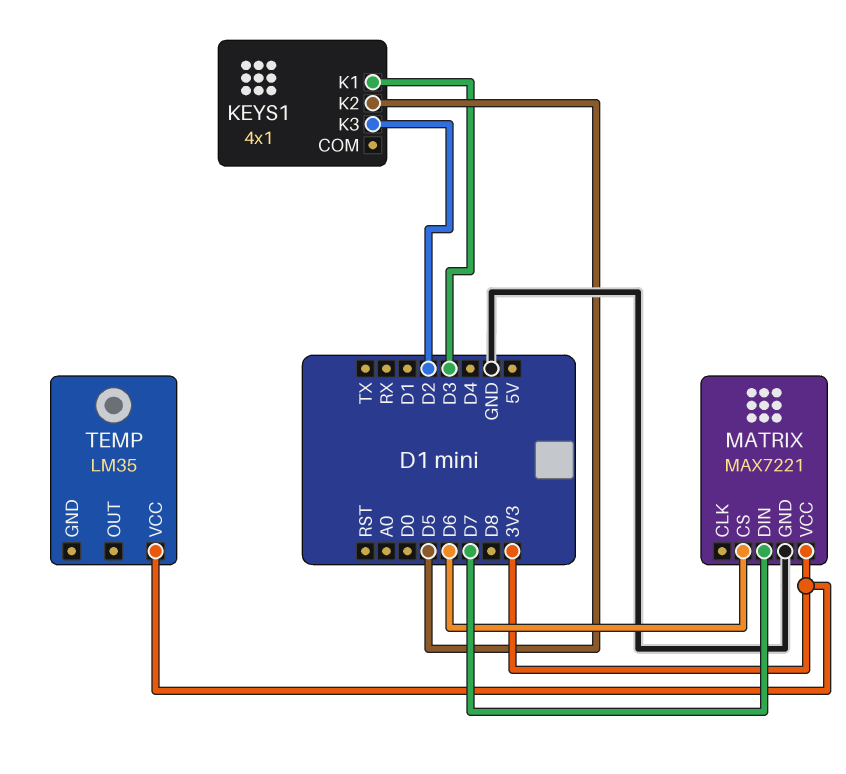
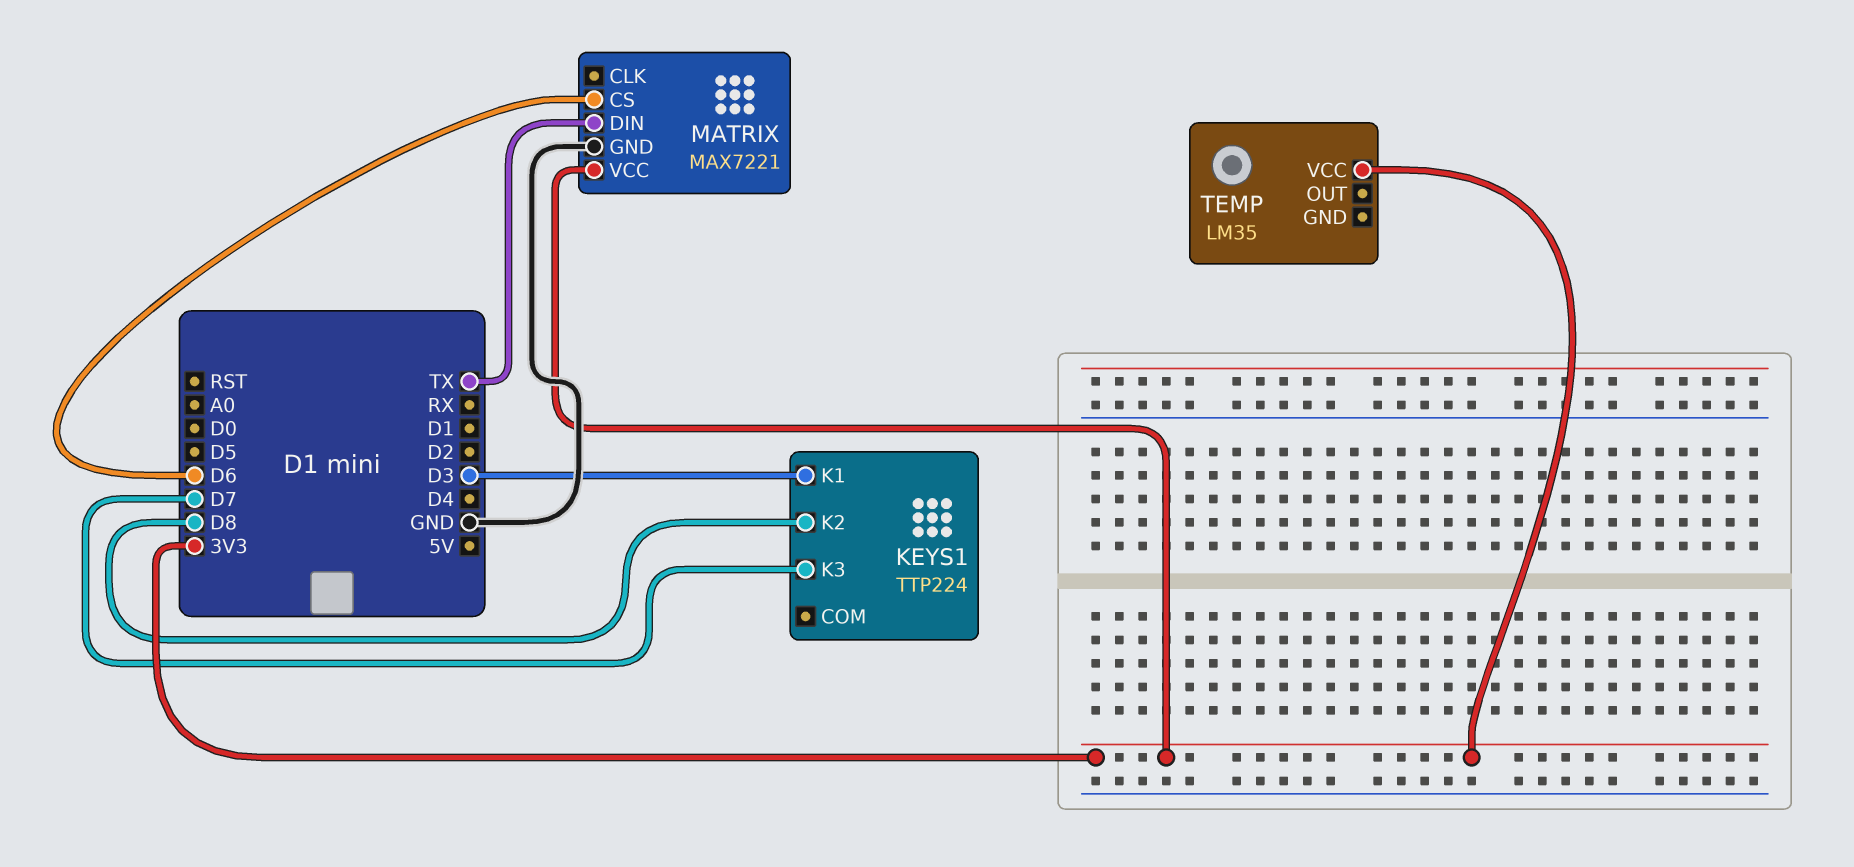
KEYS1: 4x1 -> TTP224
KEYS1 pin K2: D5 -> D8
KEYS1 pin K3: D2 -> D7
MATRIX pin DIN: D7 -> TX

